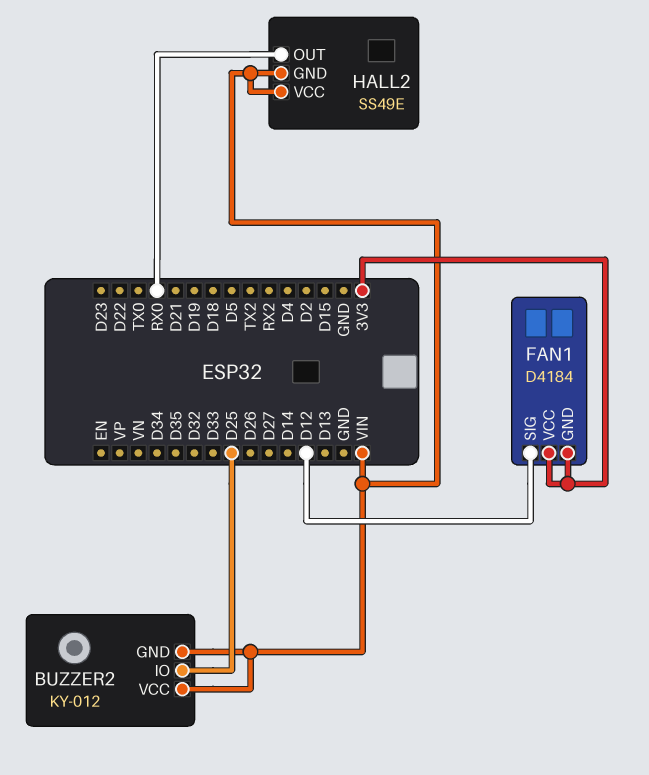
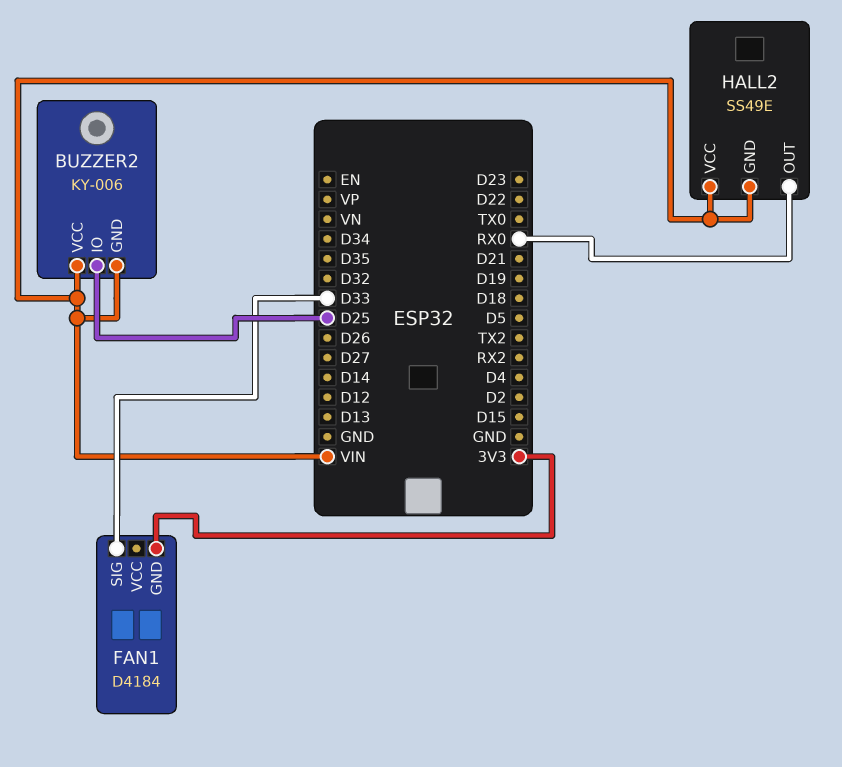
BUZZER2: KY-012 -> KY-006
FAN1 pin SIG: D12 -> D33
FAN1 pin VCC: 3V3 -> none

